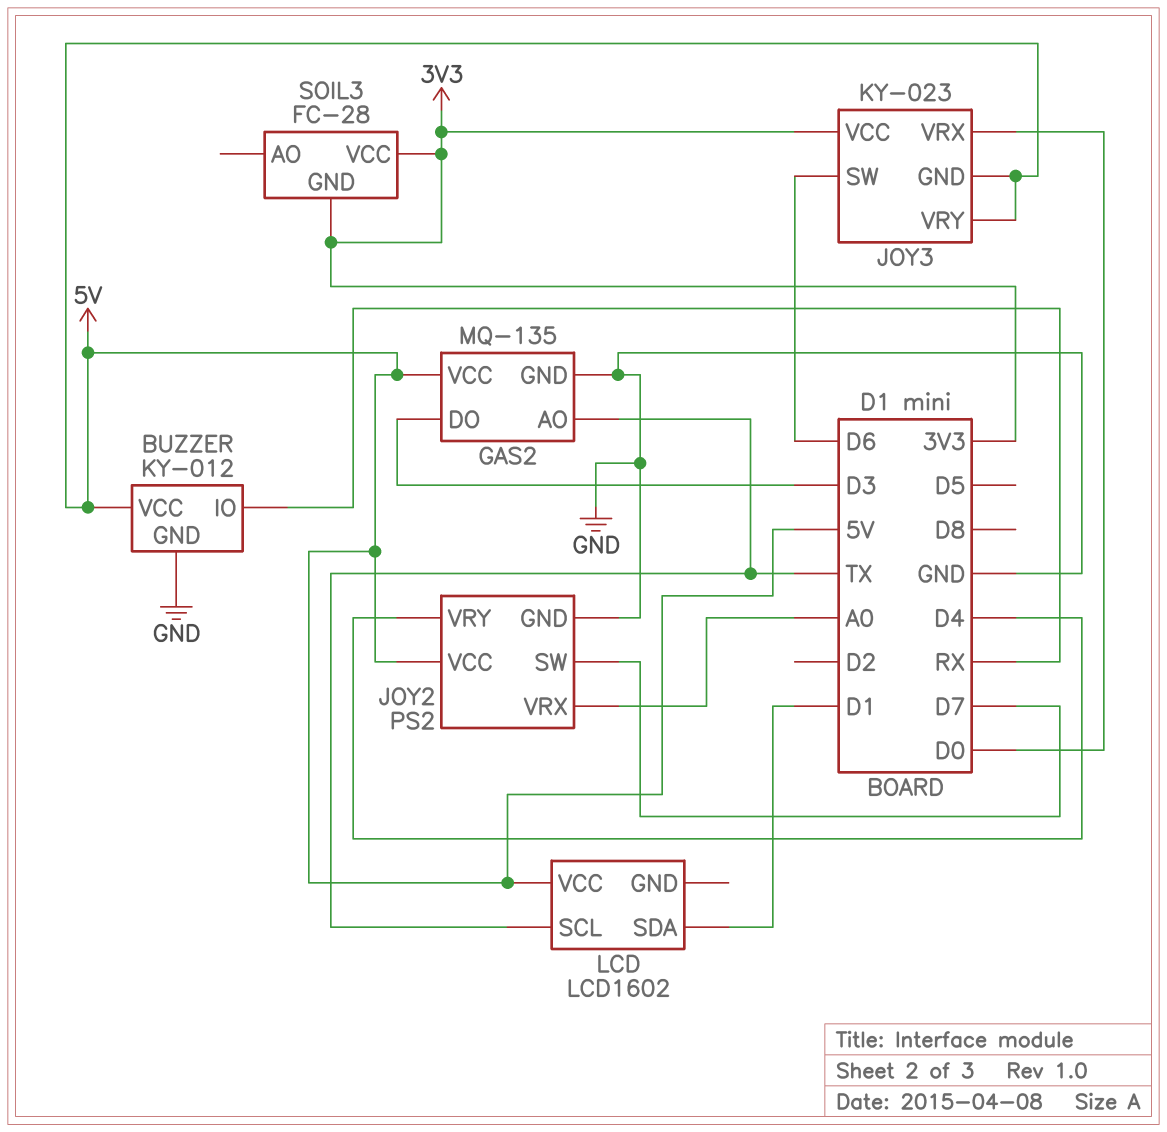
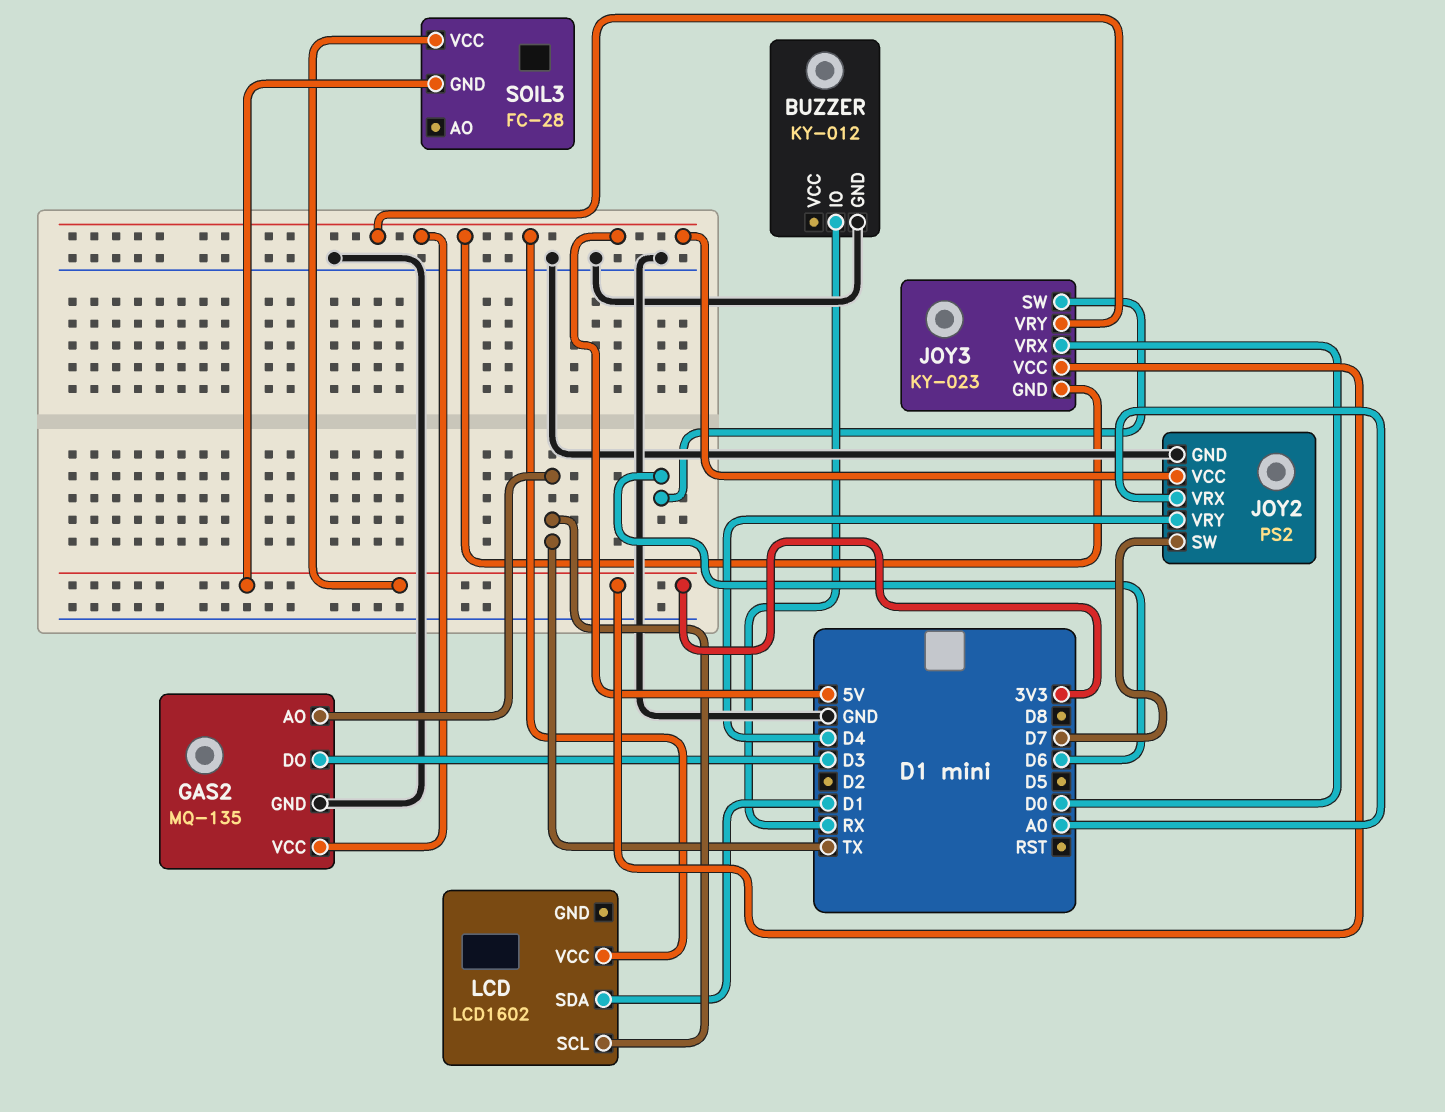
BUZZER pin VCC: 5V -> none

